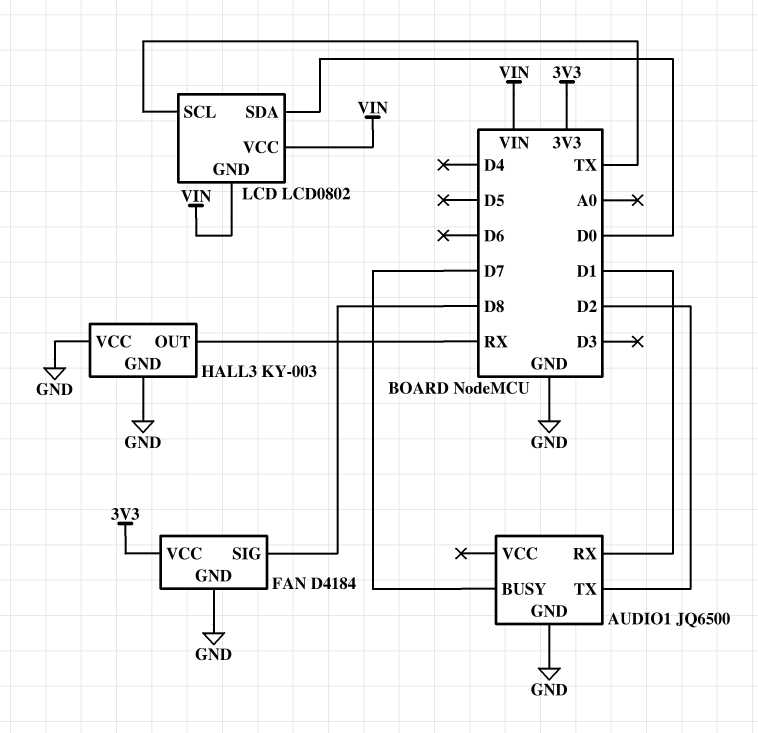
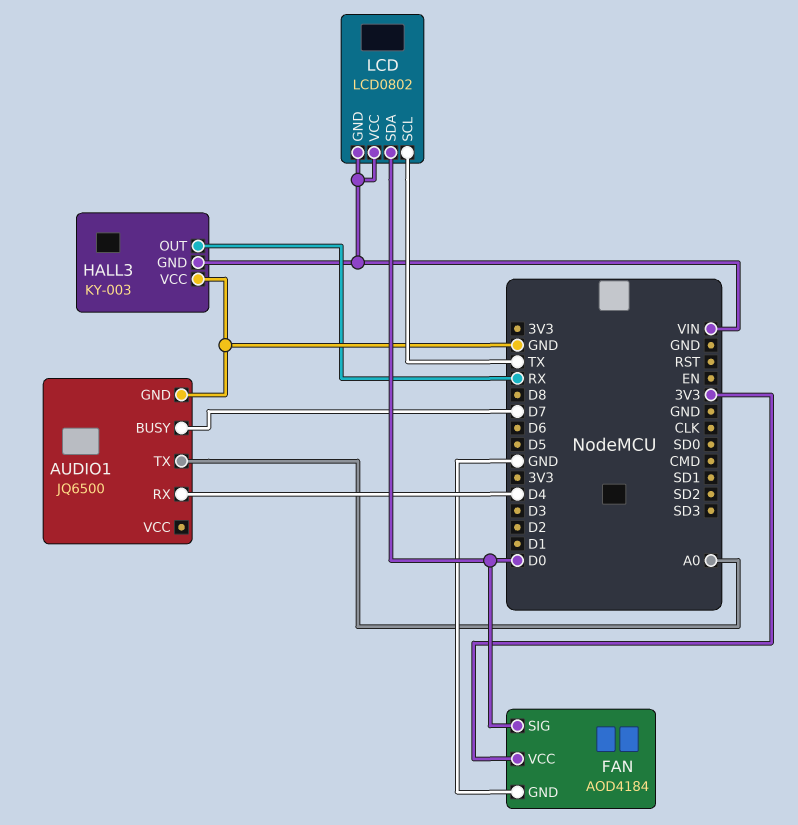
AUDIO1 pin RX: D1 -> D4
AUDIO1 pin TX: D2 -> A0
FAN: D4184 -> AOD4184
FAN pin SIG: D8 -> D0
HALL3 pin GND: GND -> VIN

